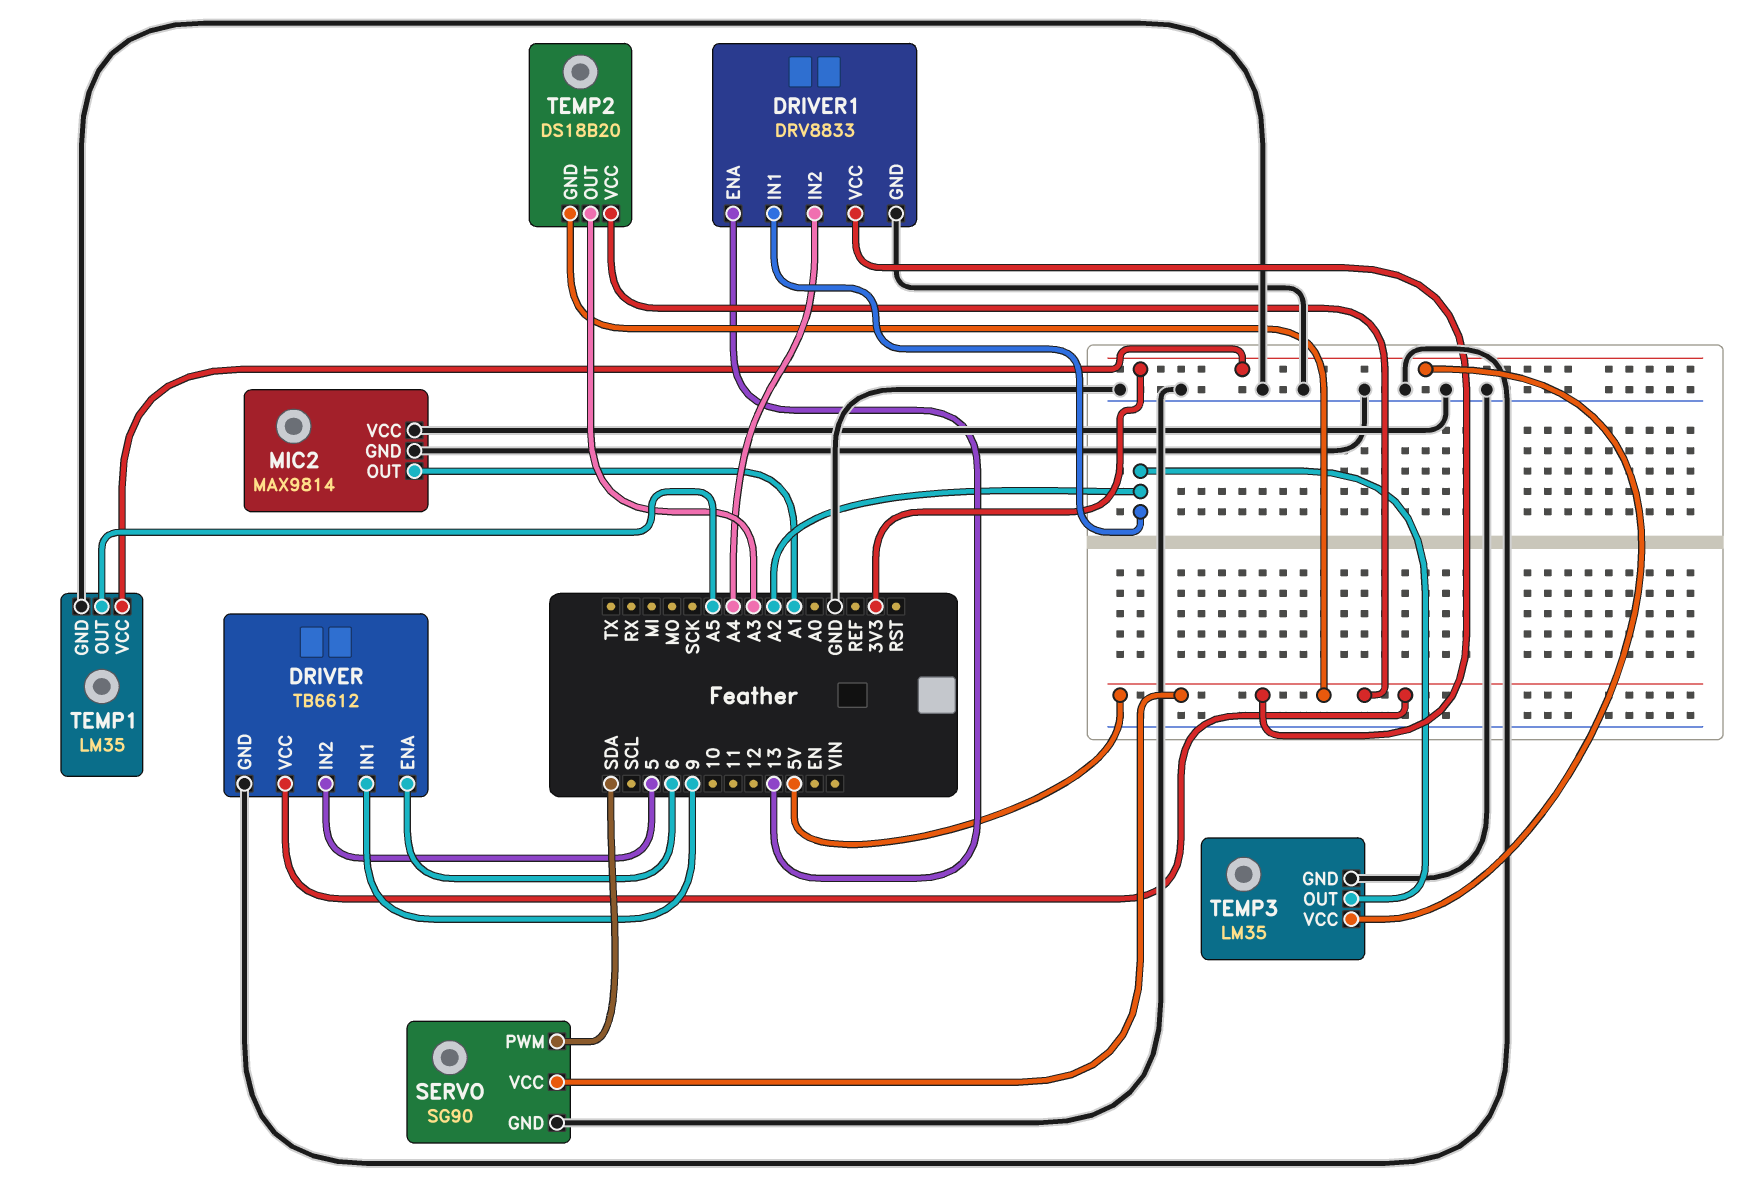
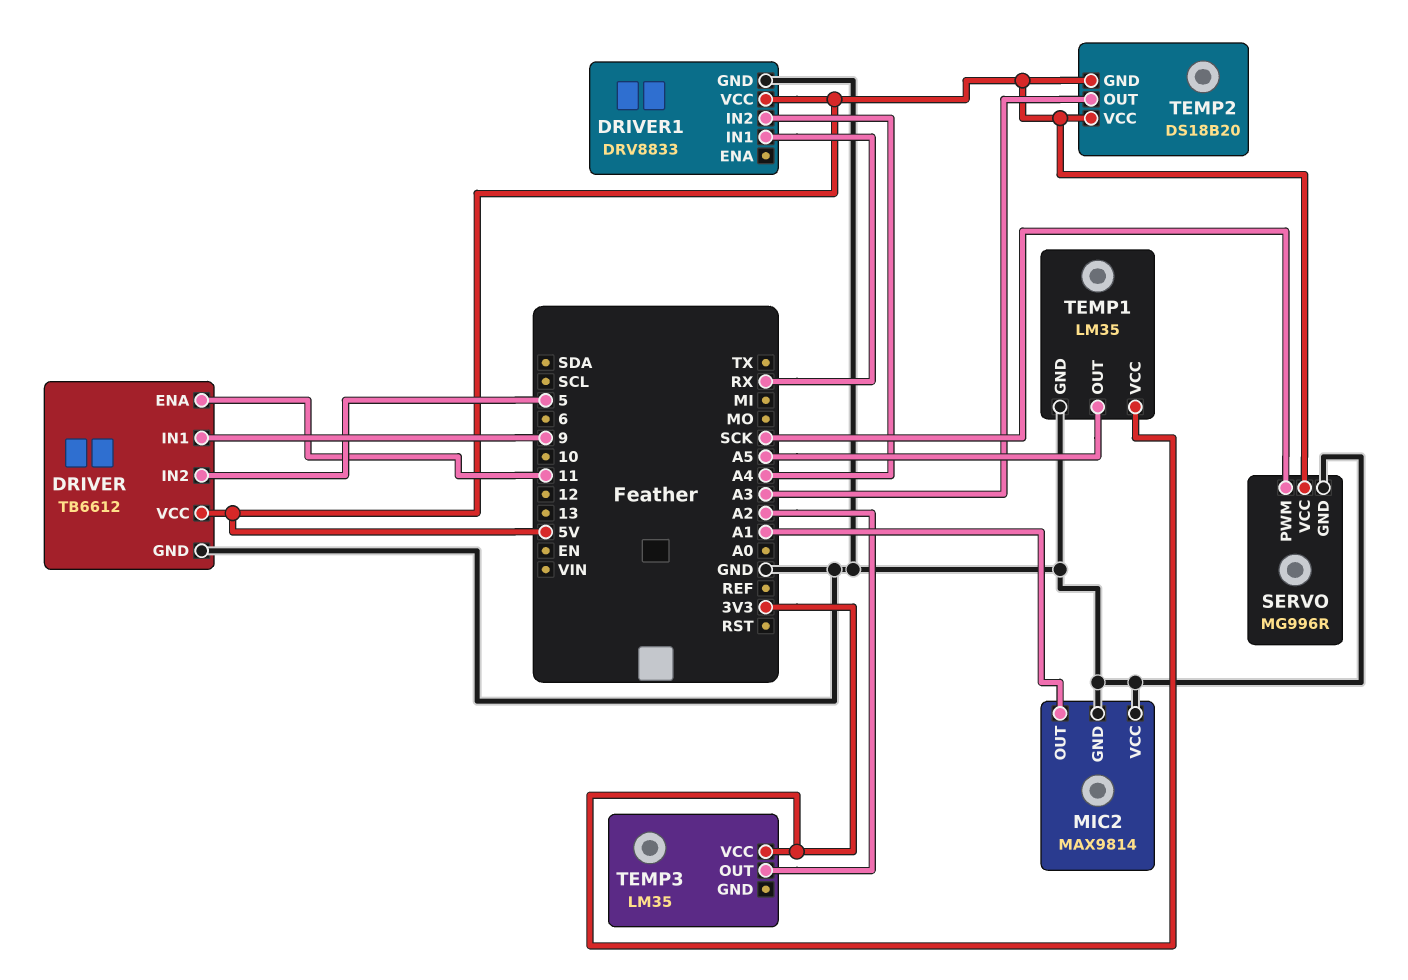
DRIVER pin ENA: 6 -> 11
DRIVER1 pin ENA: 13 -> none
DRIVER1 pin IN1: A2 -> RX
SERVO: SG90 -> MG996R
SERVO pin PWM: SDA -> SCK
TEMP3 pin GND: GND -> none

